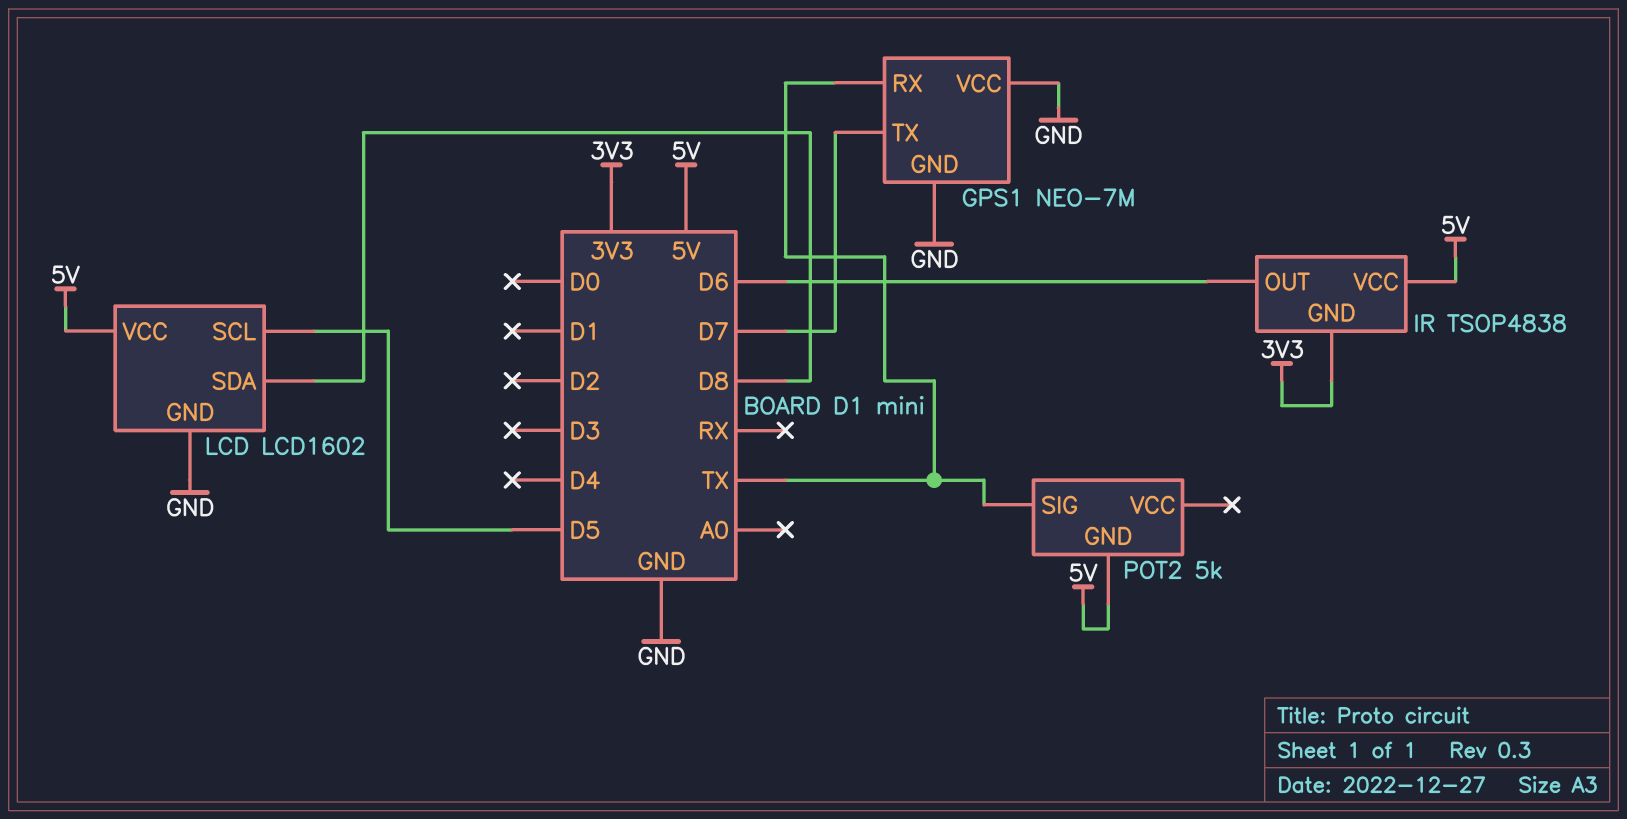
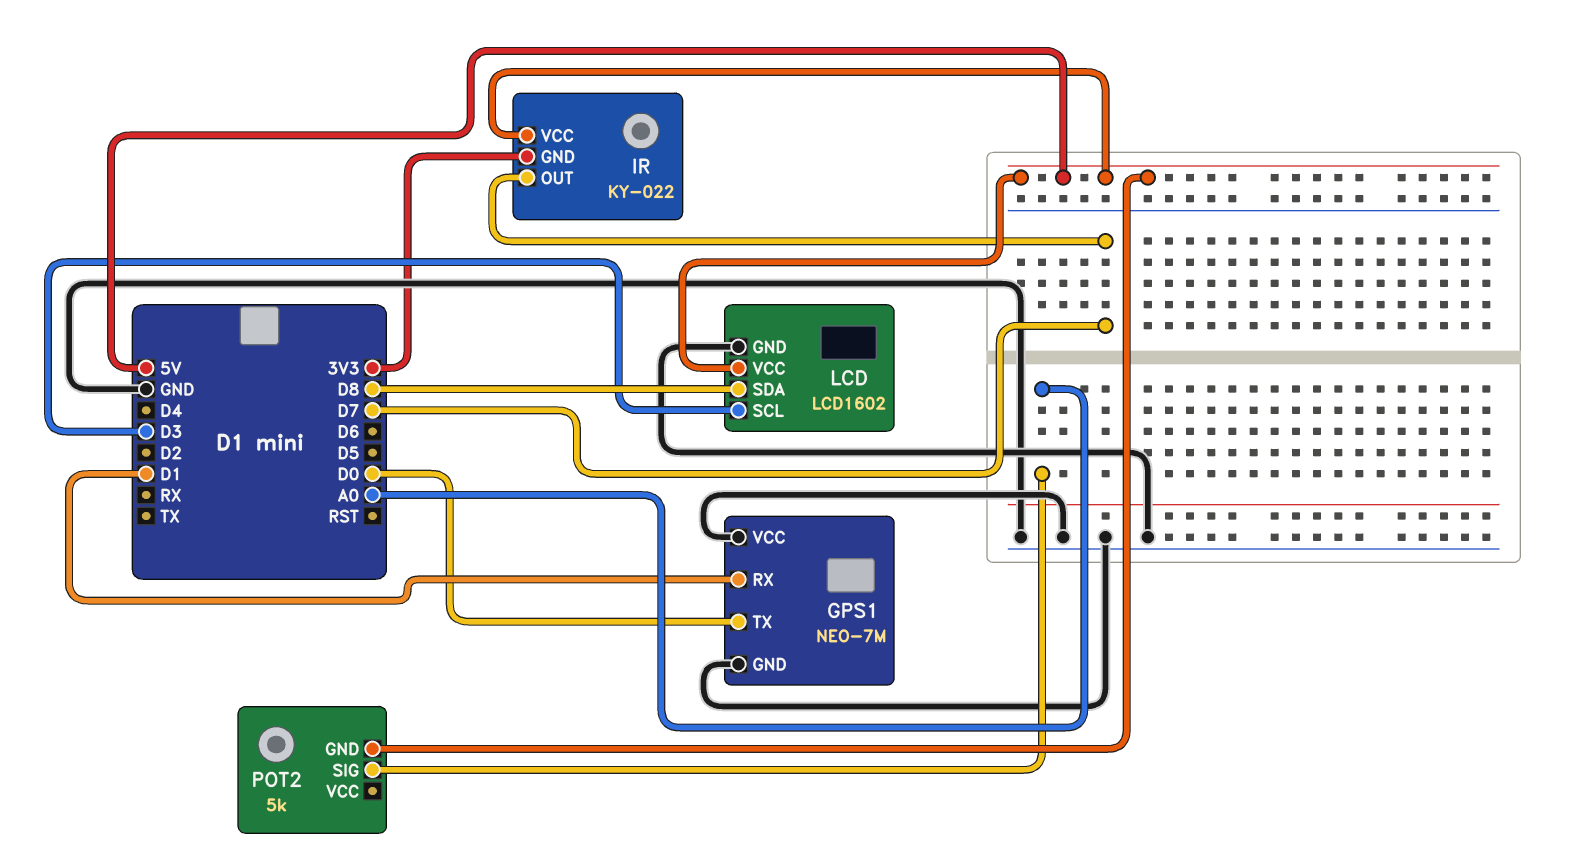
GPS1 pin RX: TX -> D1
GPS1 pin TX: D7 -> D0
IR: TSOP4838 -> KY-022
IR pin OUT: D6 -> D7
LCD pin SCL: D5 -> D3
POT2 pin SIG: TX -> A0

